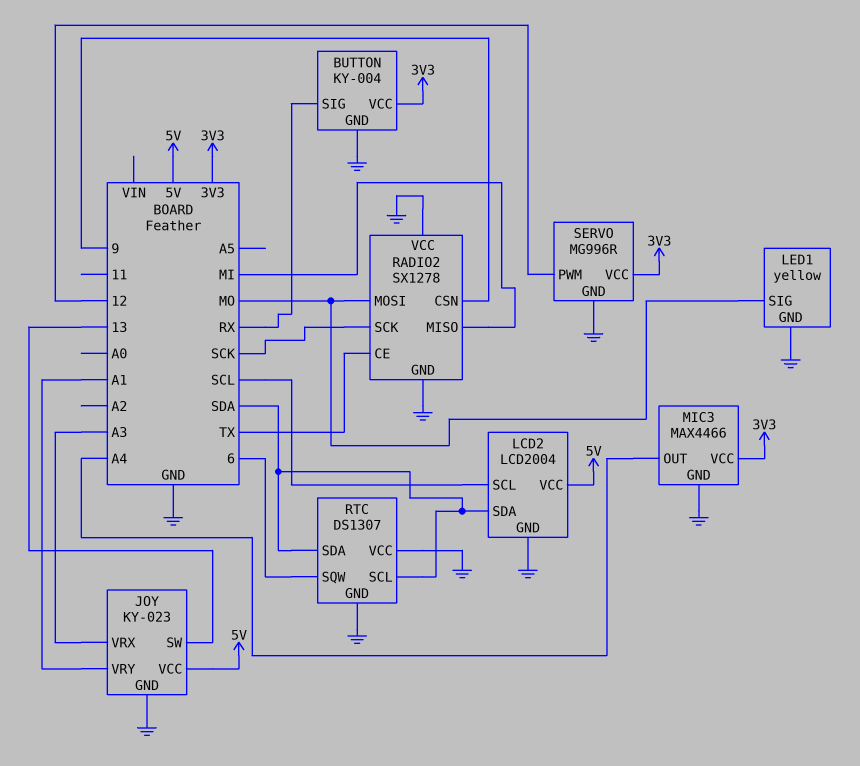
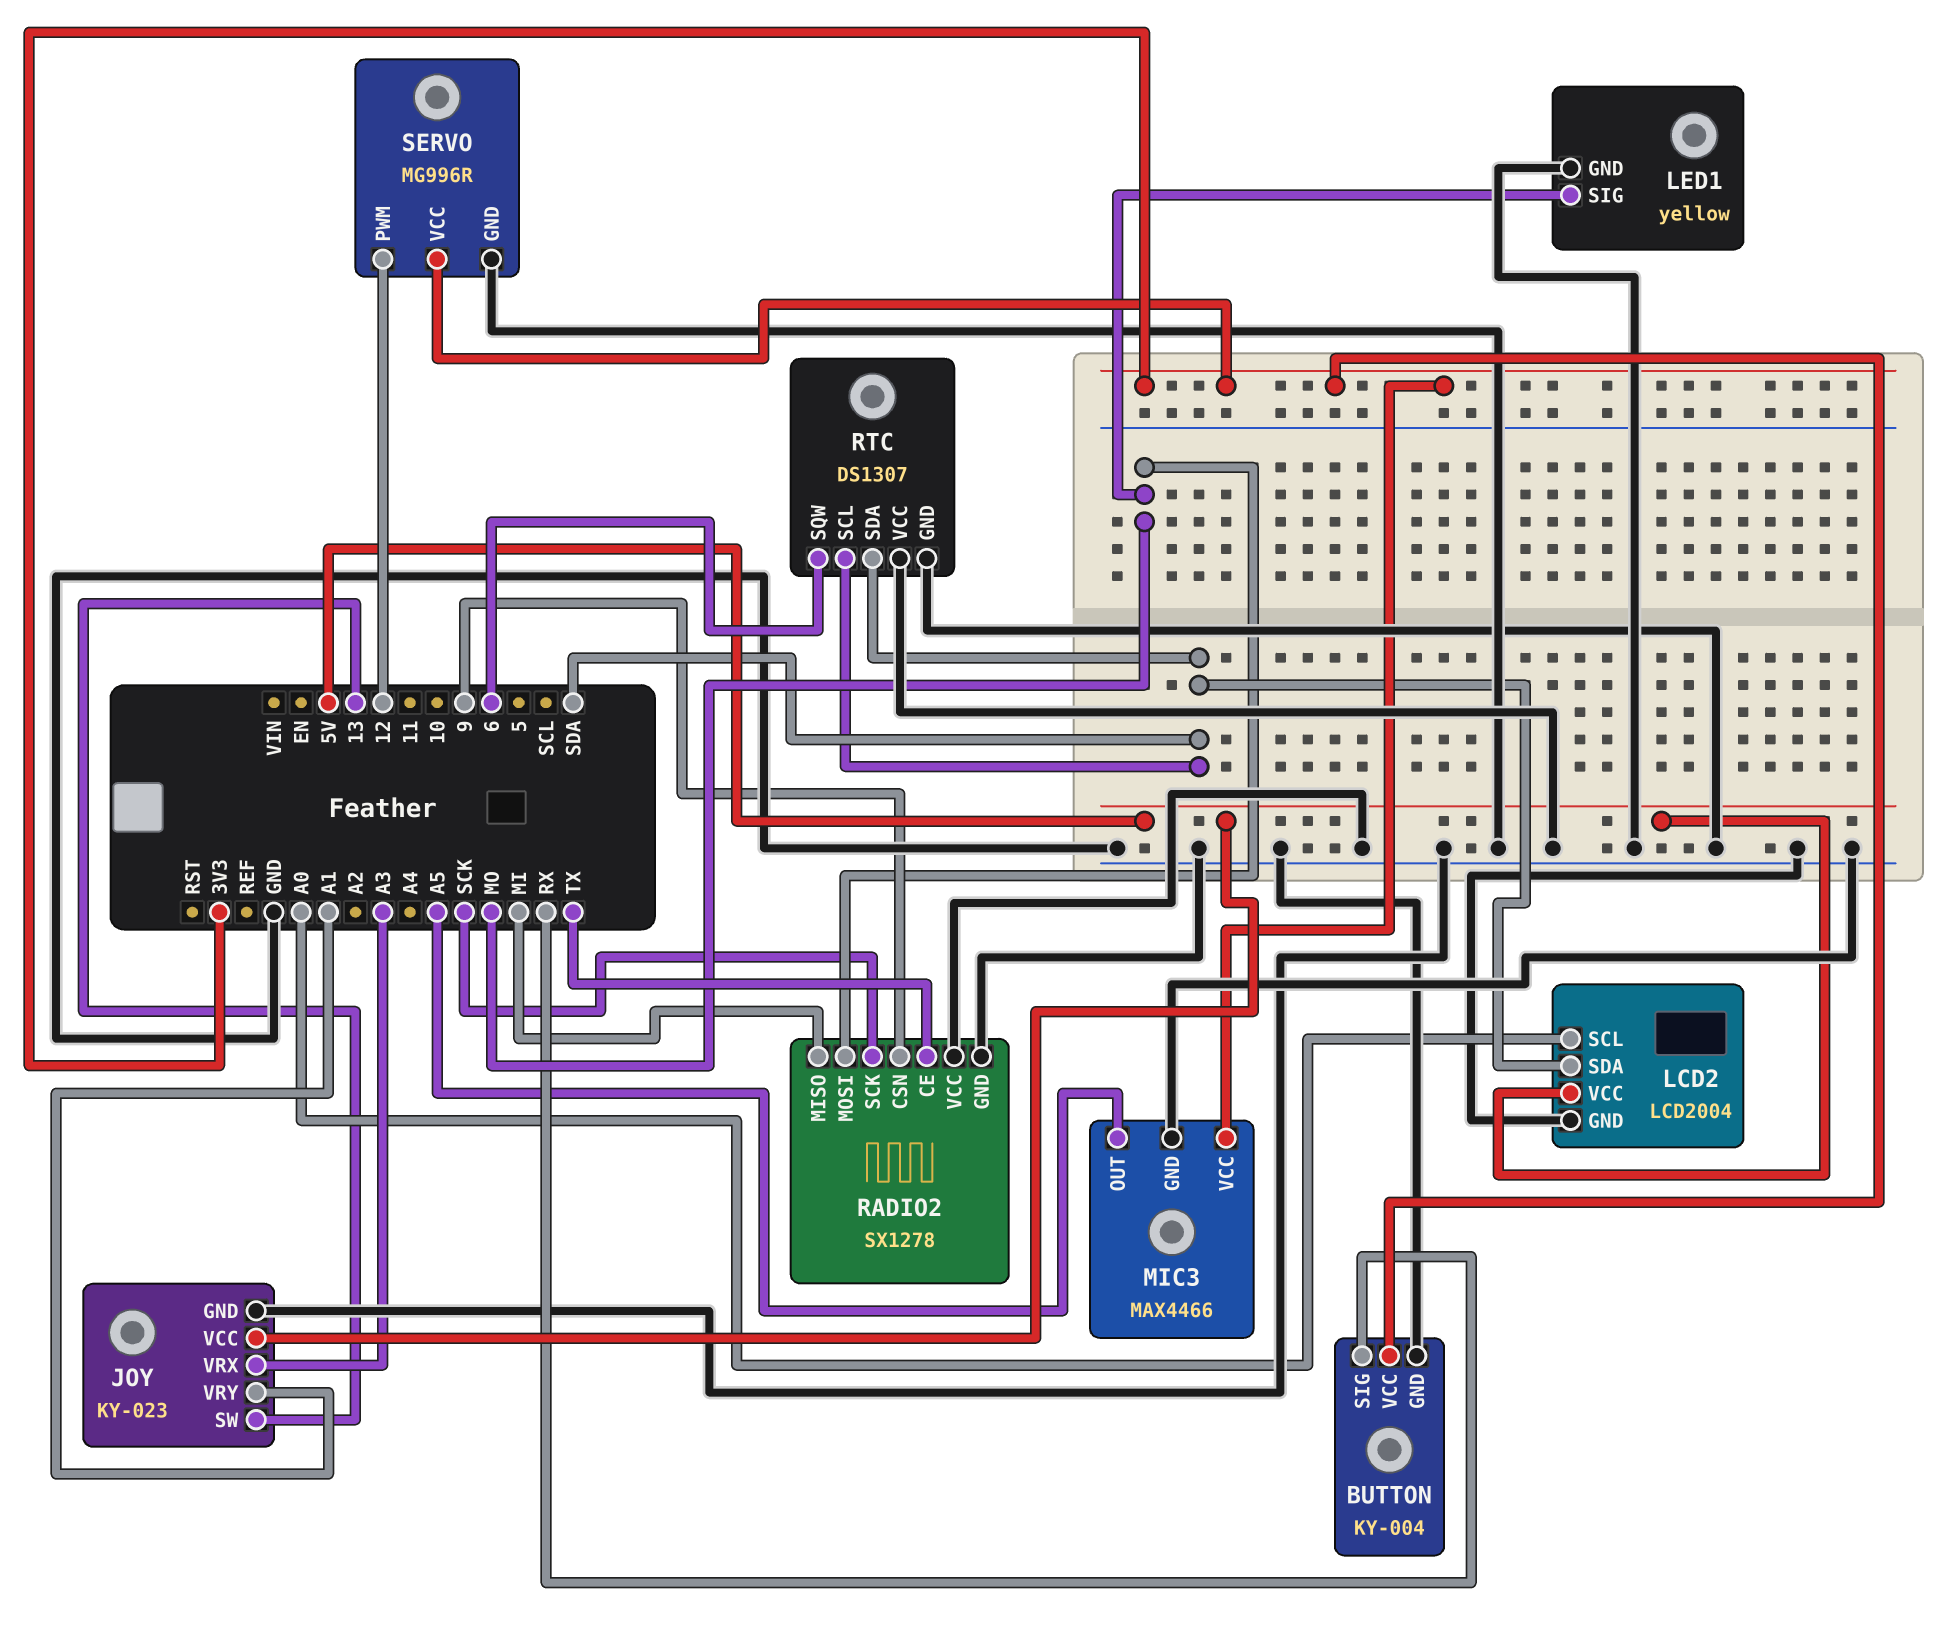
LCD2 pin SCL: SCL -> A0
MIC3 pin OUT: A4 -> A5

